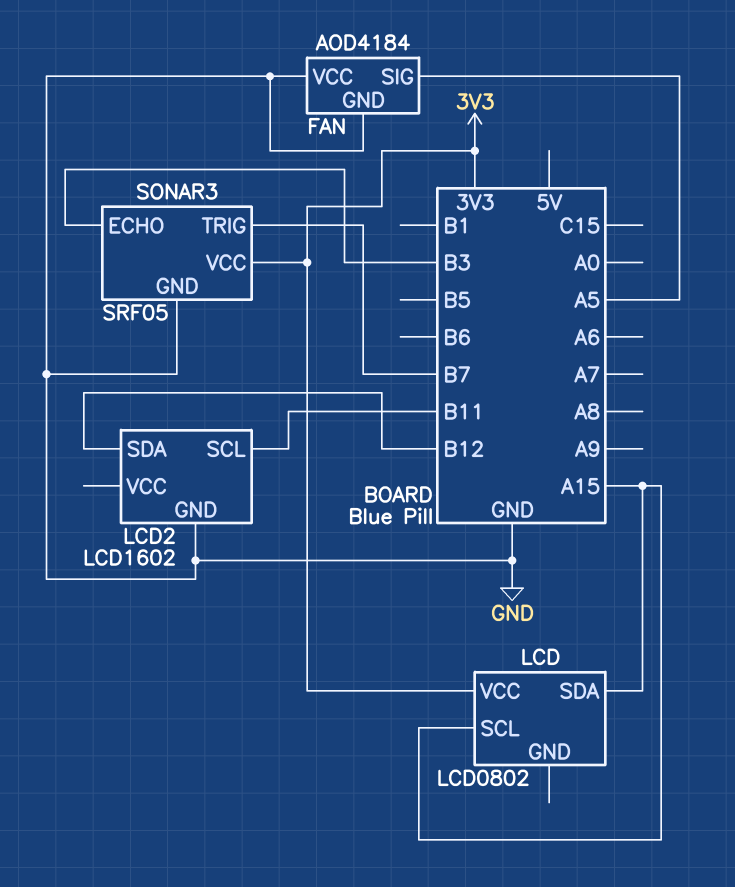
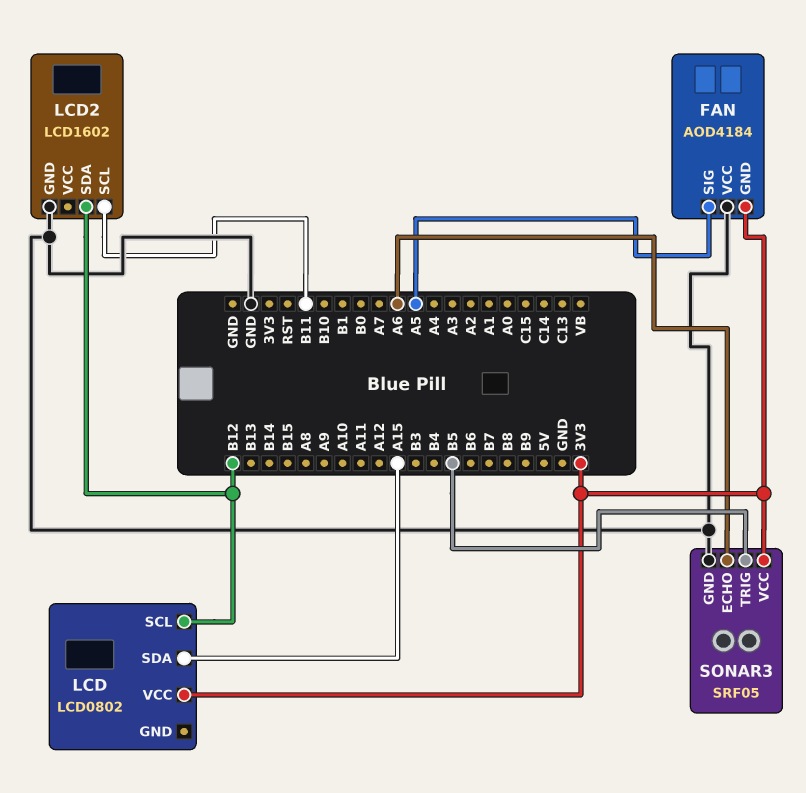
FAN pin GND: GND -> 3V3
LCD pin SCL: A15 -> B12
SONAR3 pin ECHO: B3 -> A6
SONAR3 pin TRIG: B7 -> B5

